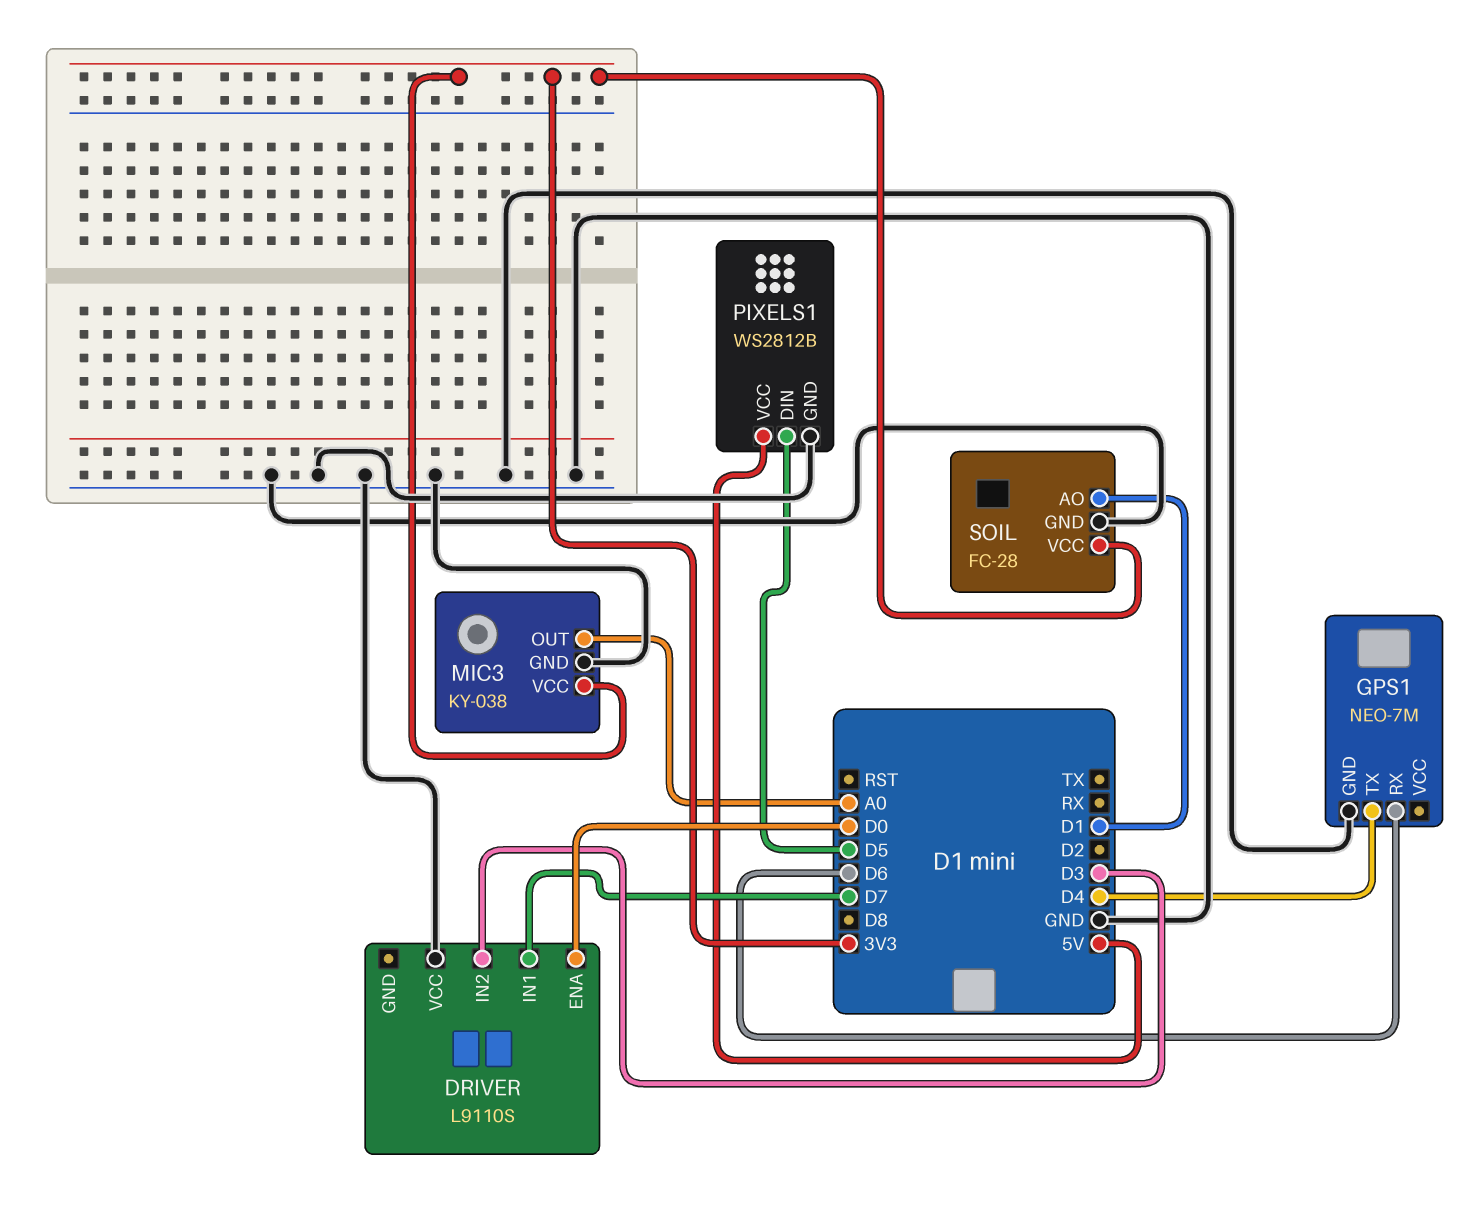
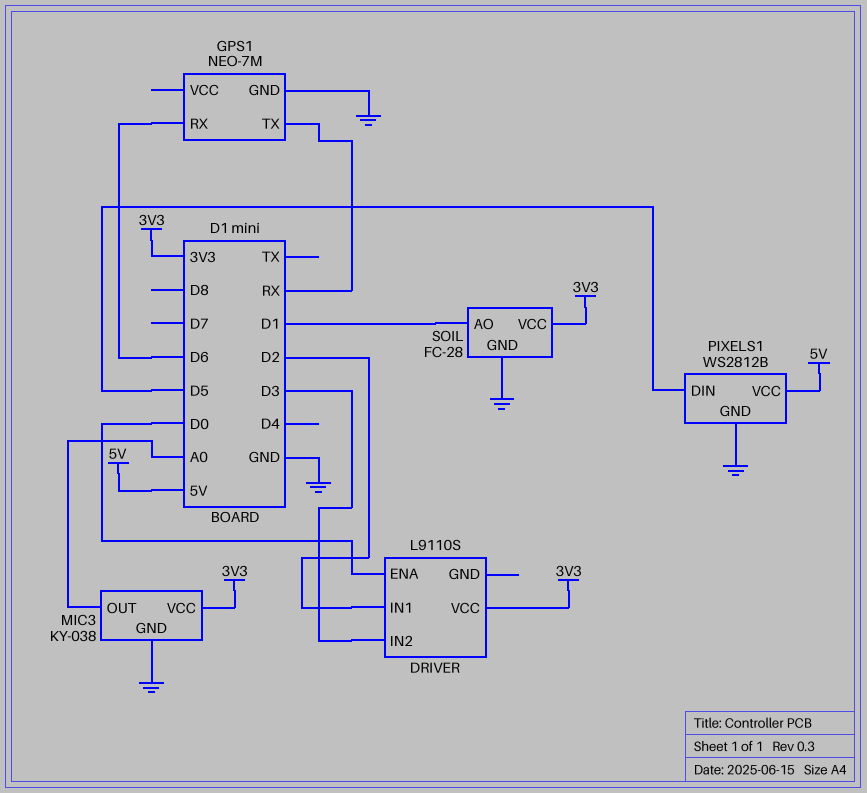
DRIVER pin IN1: D7 -> D2
DRIVER pin VCC: GND -> 3V3
GPS1 pin TX: D4 -> RX

